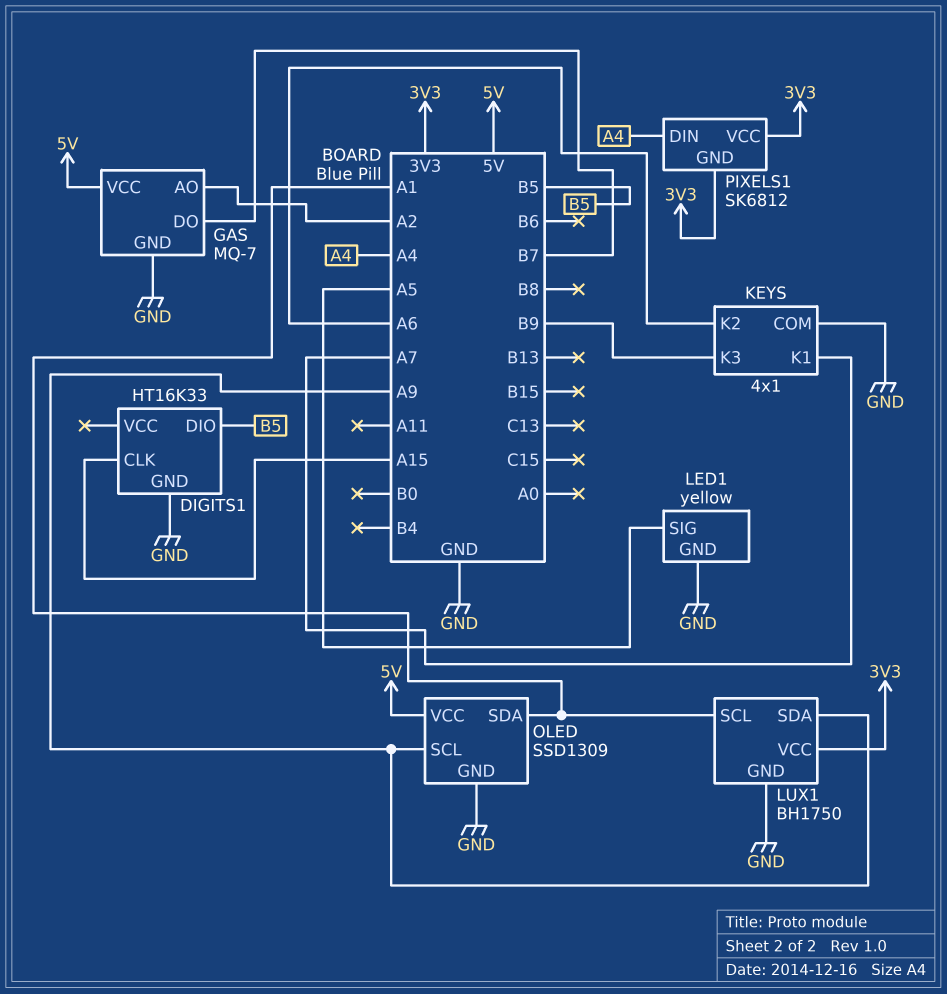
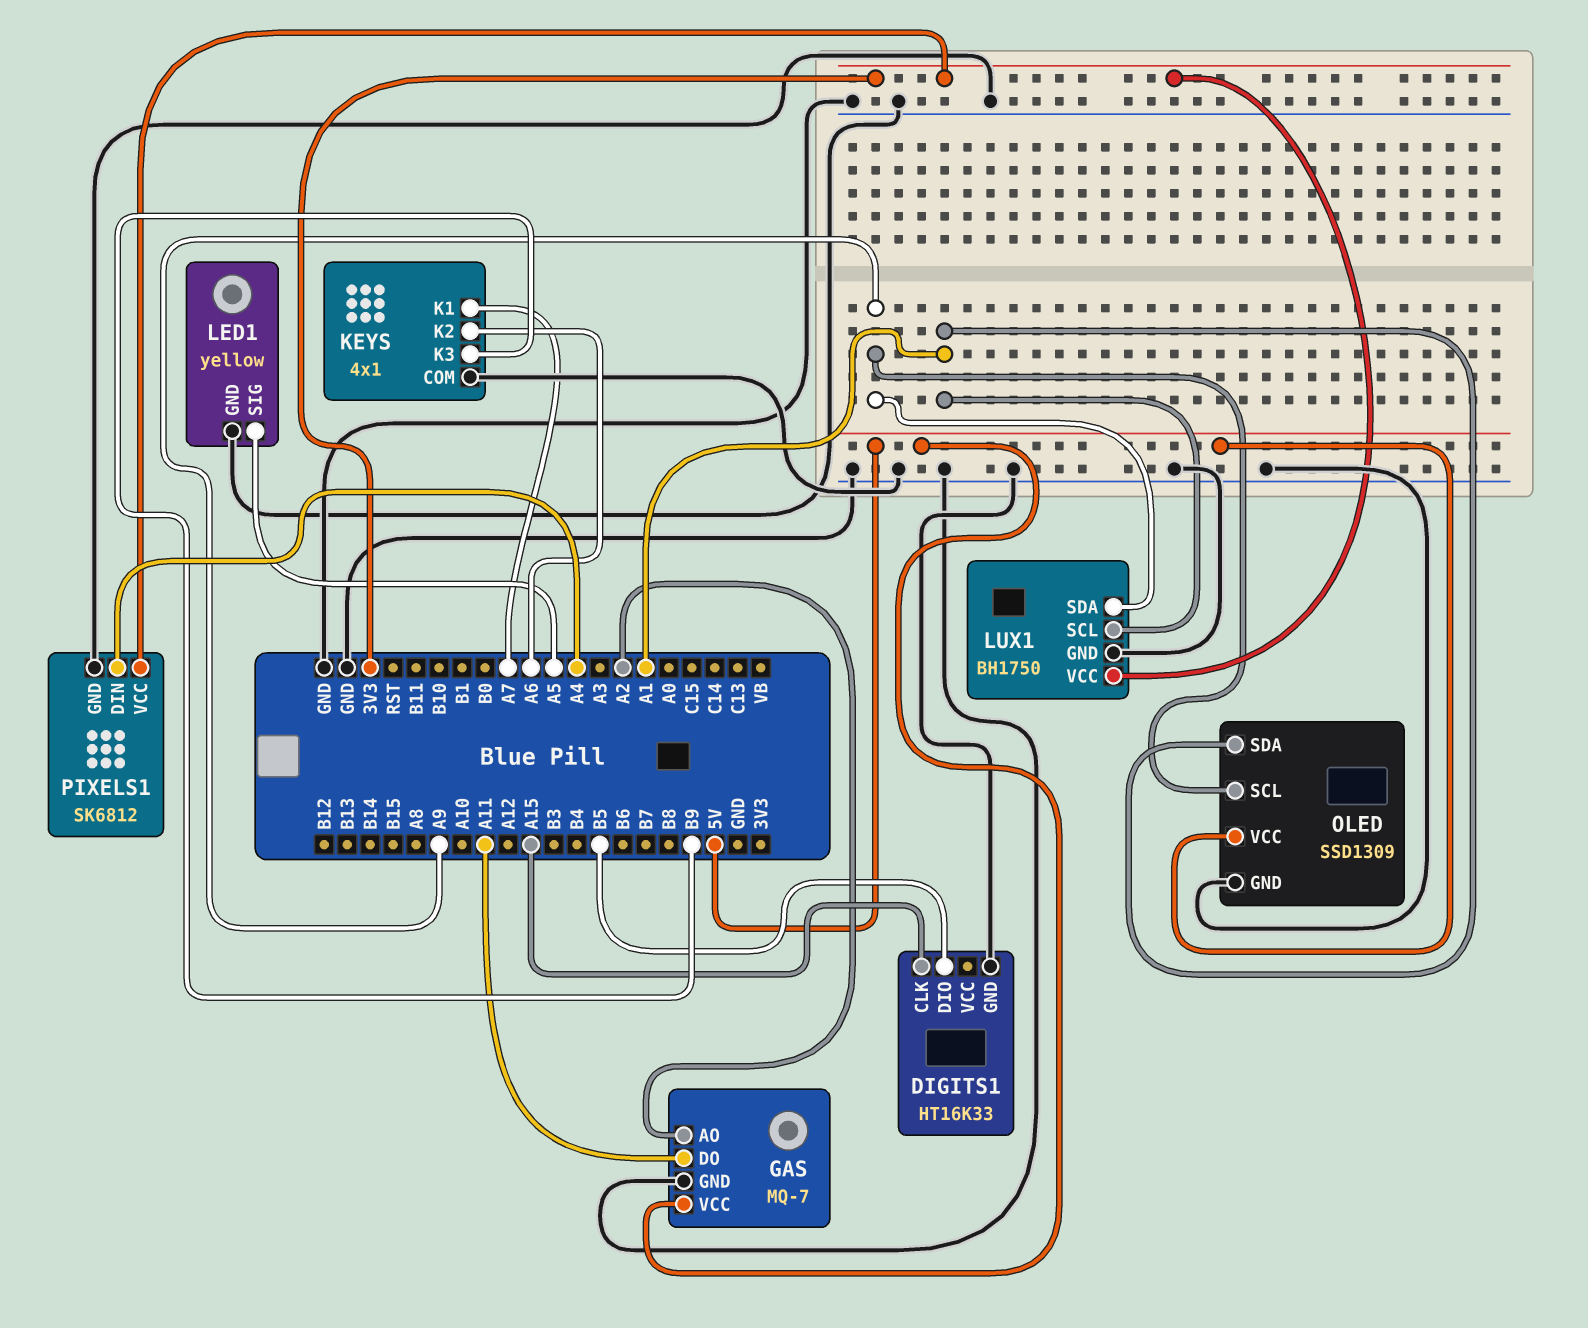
GAS pin DO: B7 -> A11
PIXELS1 pin GND: 3V3 -> GND

